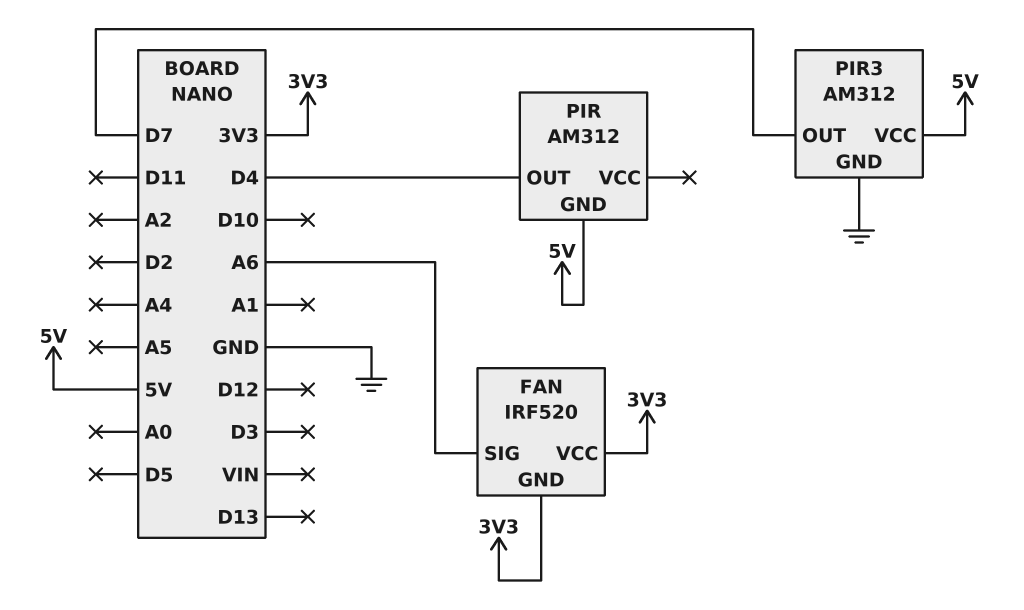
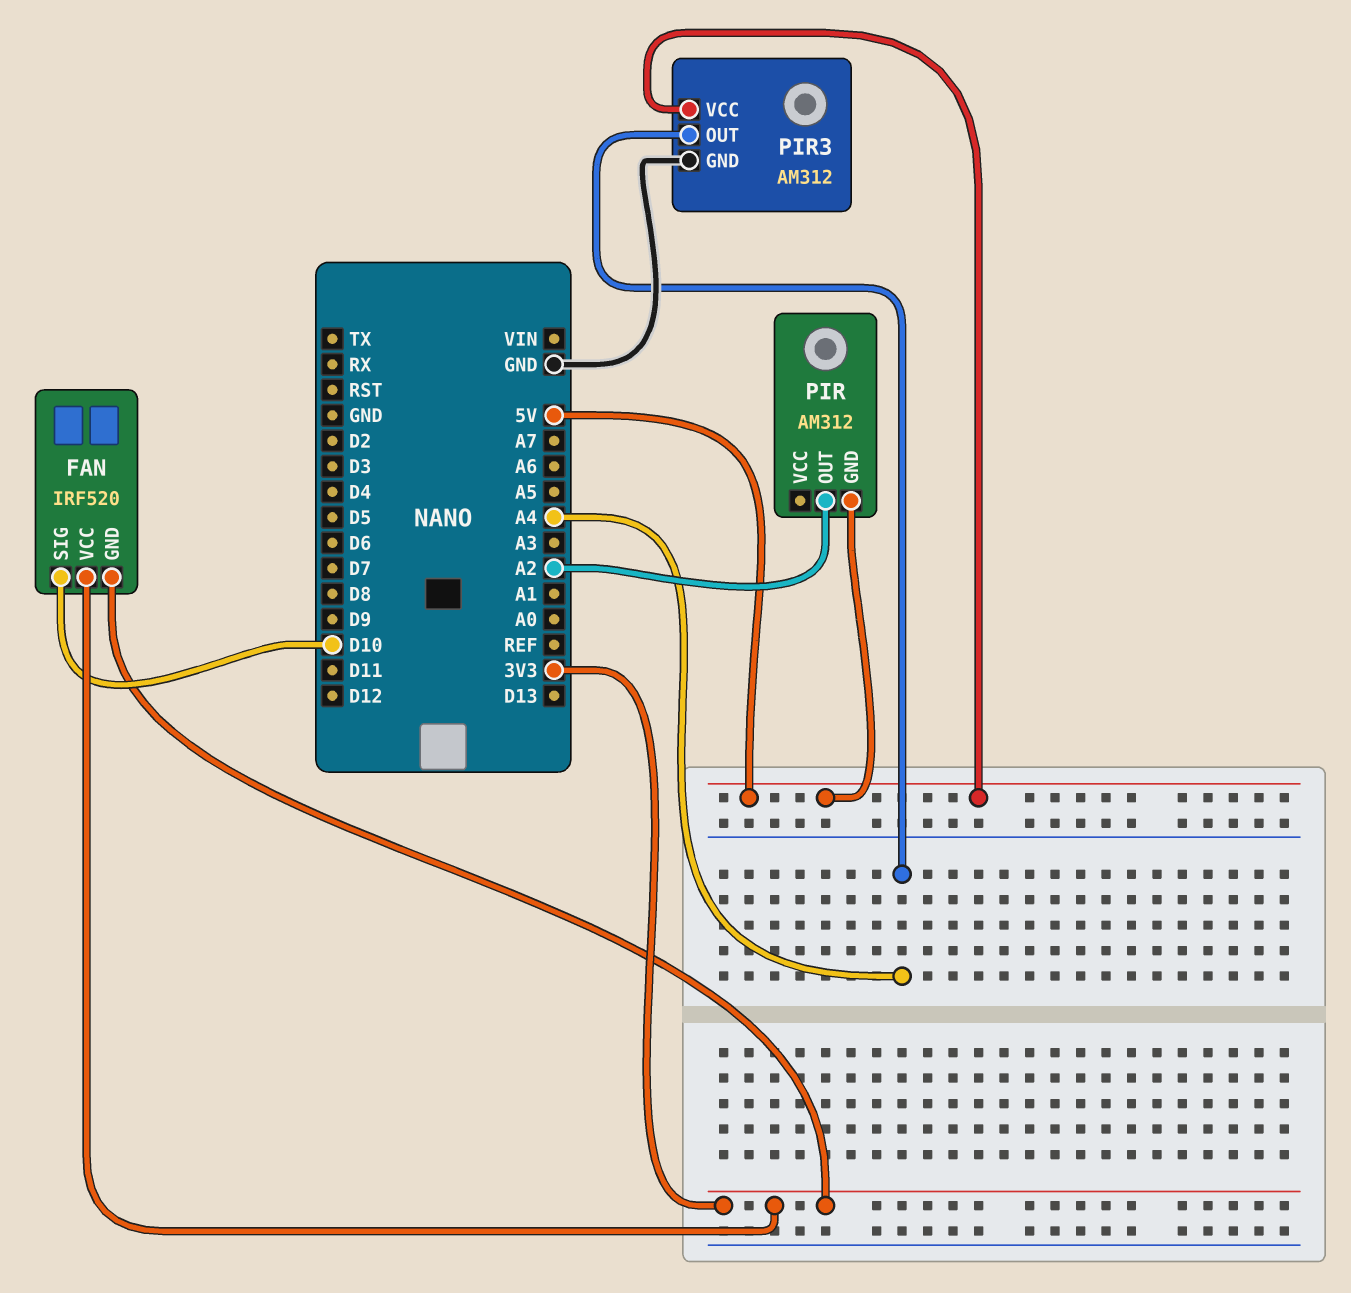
FAN pin SIG: A6 -> D10
PIR pin OUT: D4 -> A2
PIR3 pin OUT: D7 -> A4

